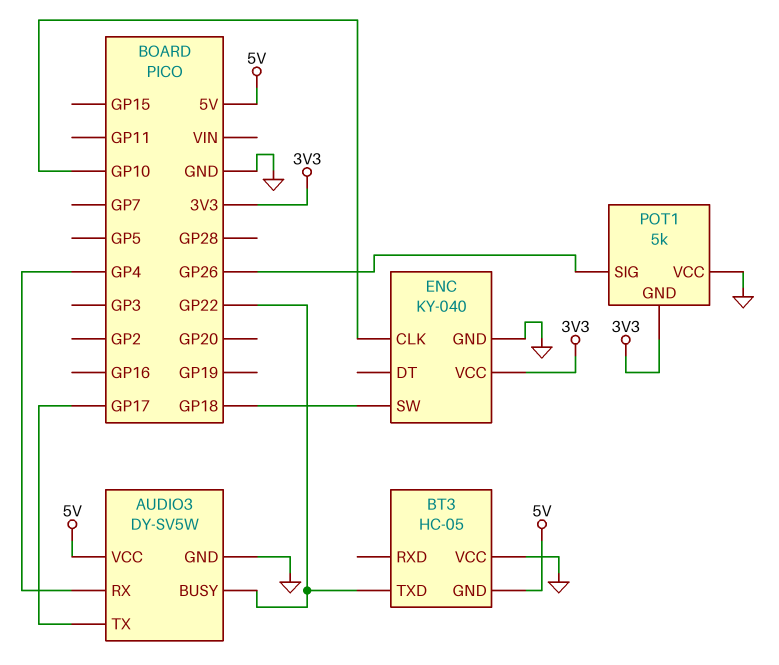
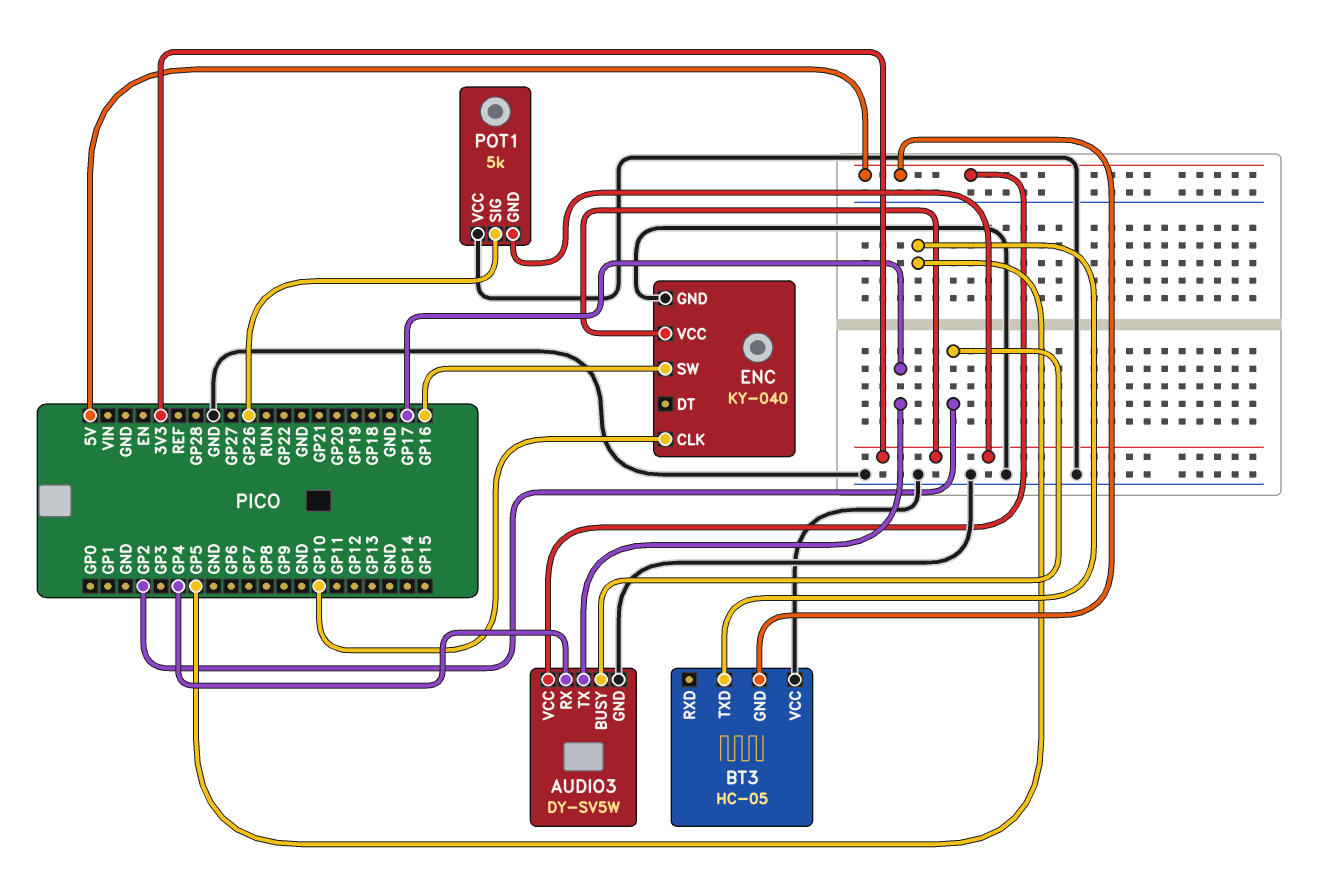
AUDIO3 pin BUSY: GP22 -> GP2
BT3 pin TXD: GP22 -> GP5
ENC pin SW: GP18 -> GP16

